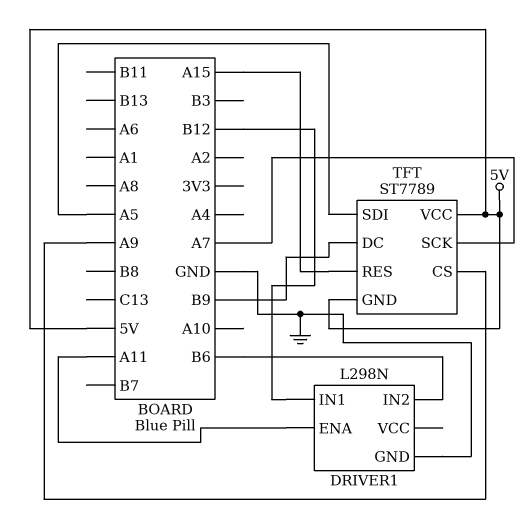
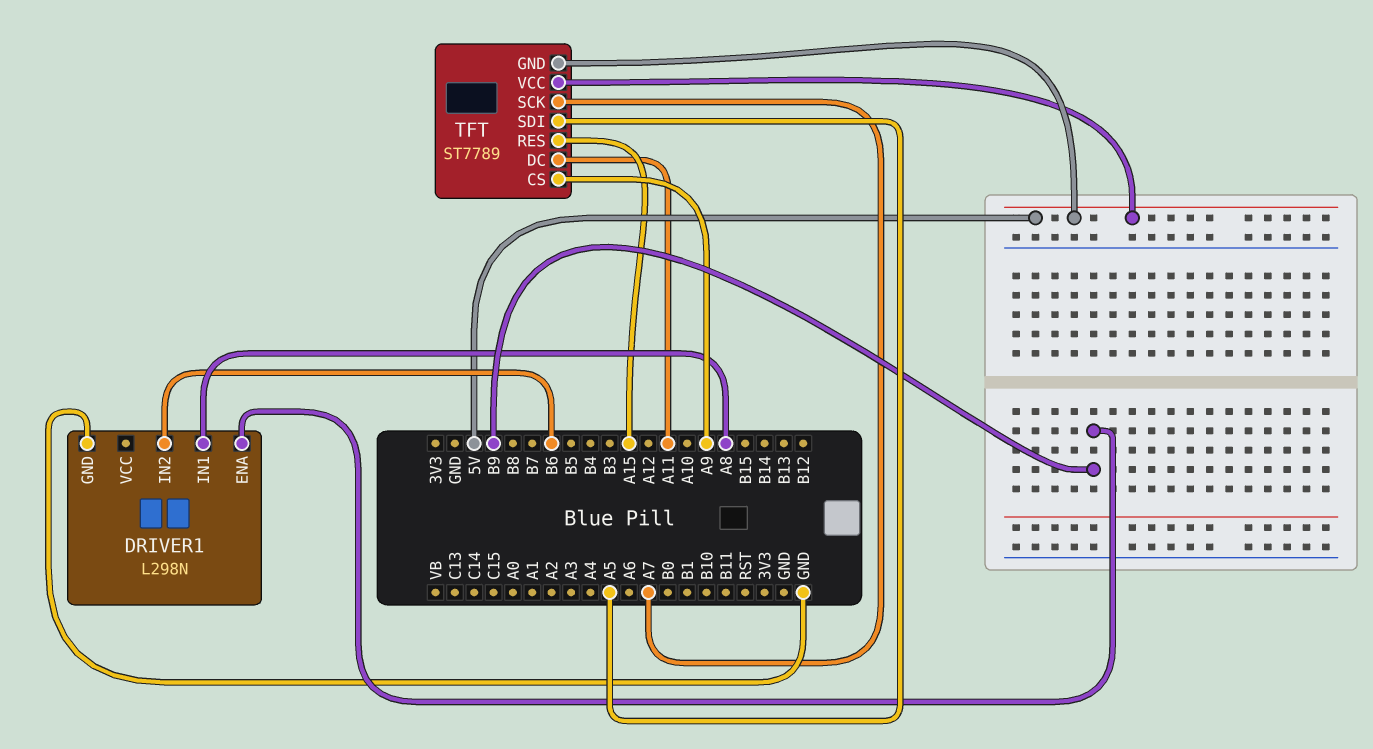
DRIVER1 pin ENA: A11 -> B9
DRIVER1 pin IN1: B12 -> A8
TFT pin DC: B9 -> A11

